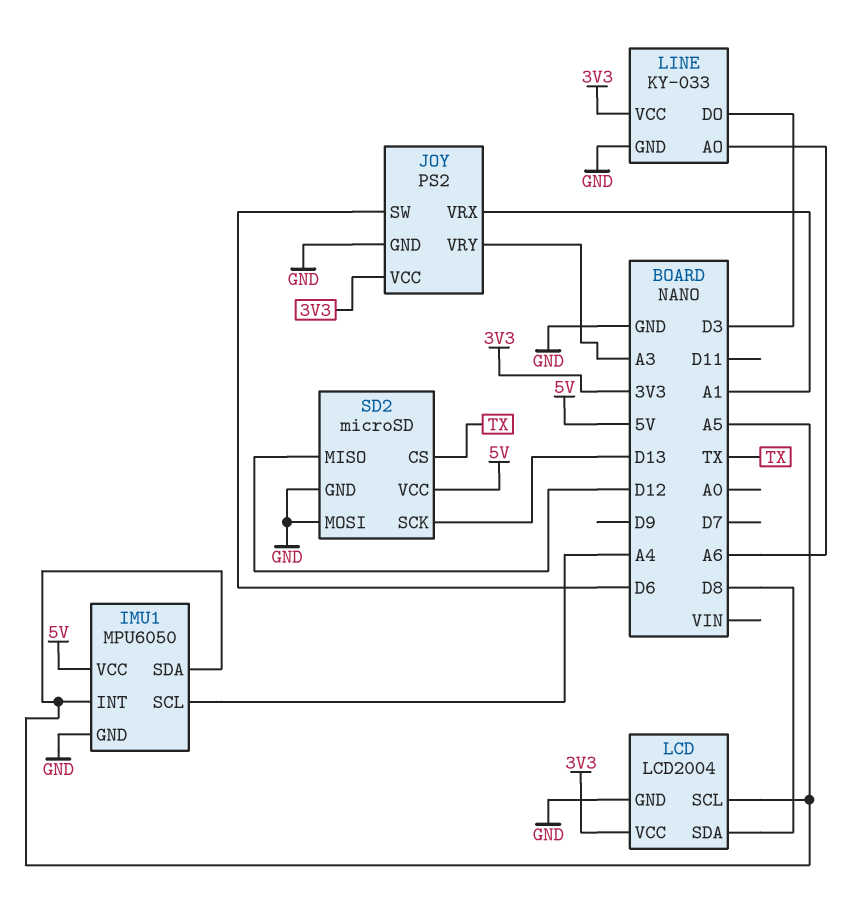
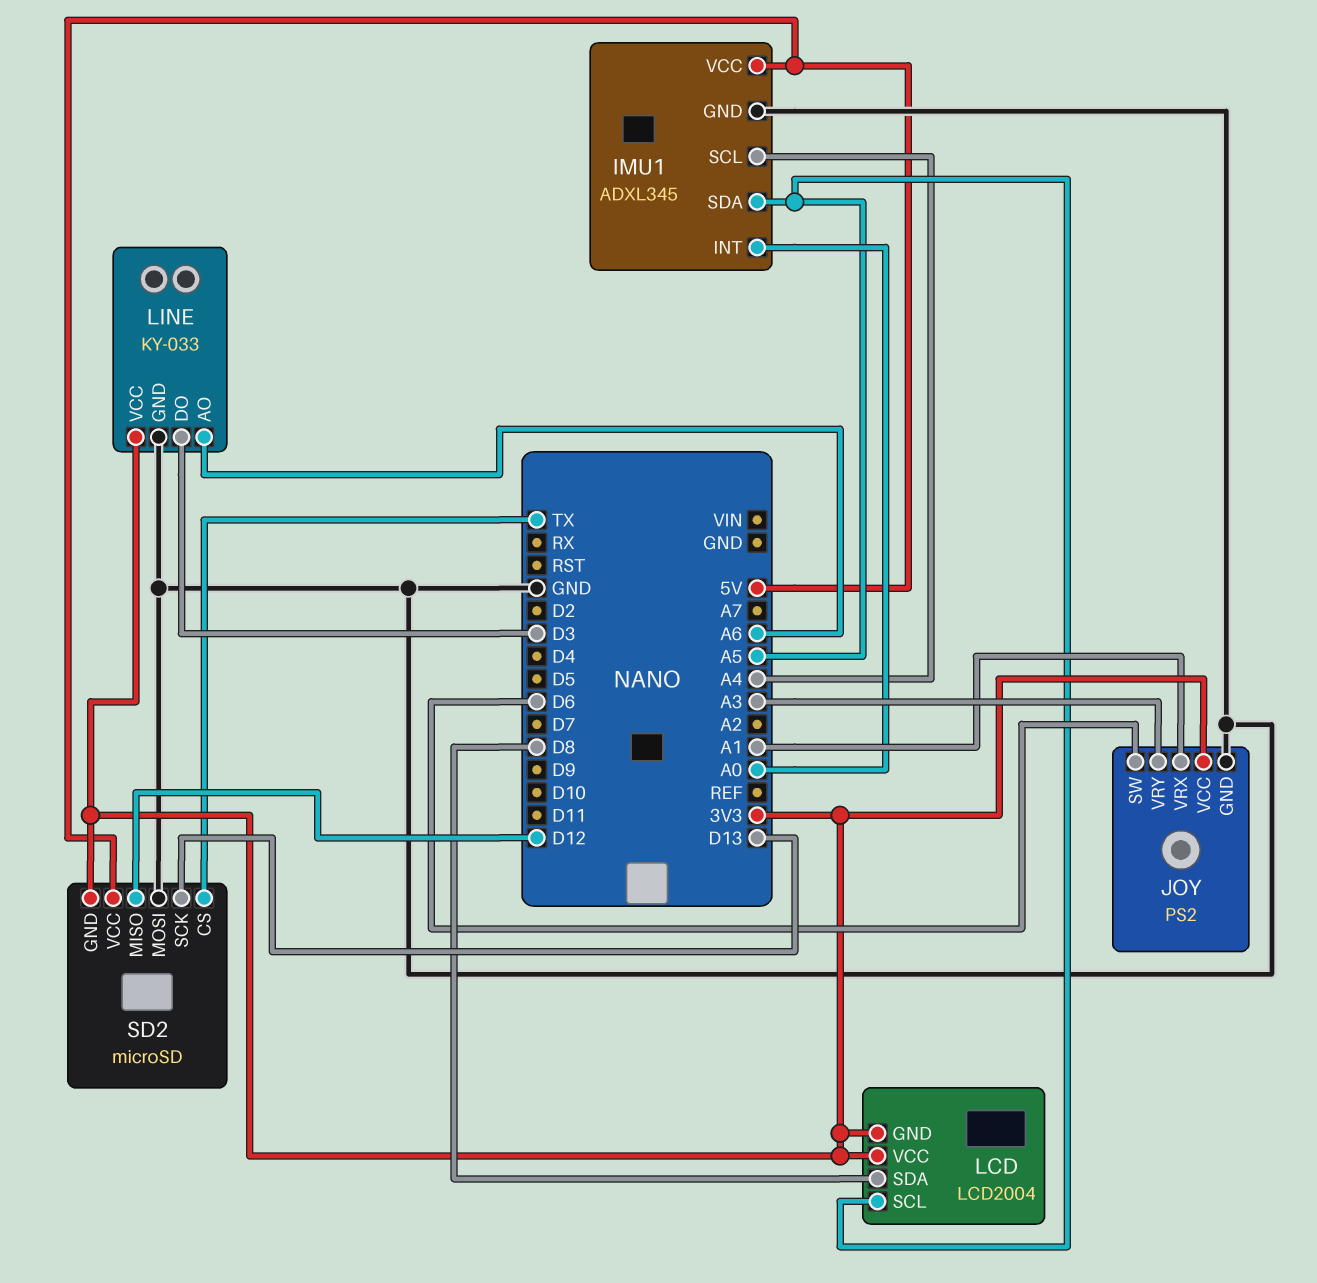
IMU1: MPU6050 -> ADXL345
IMU1 pin INT: A5 -> A0
LCD pin GND: GND -> 3V3
SD2 pin GND: GND -> 3V3

